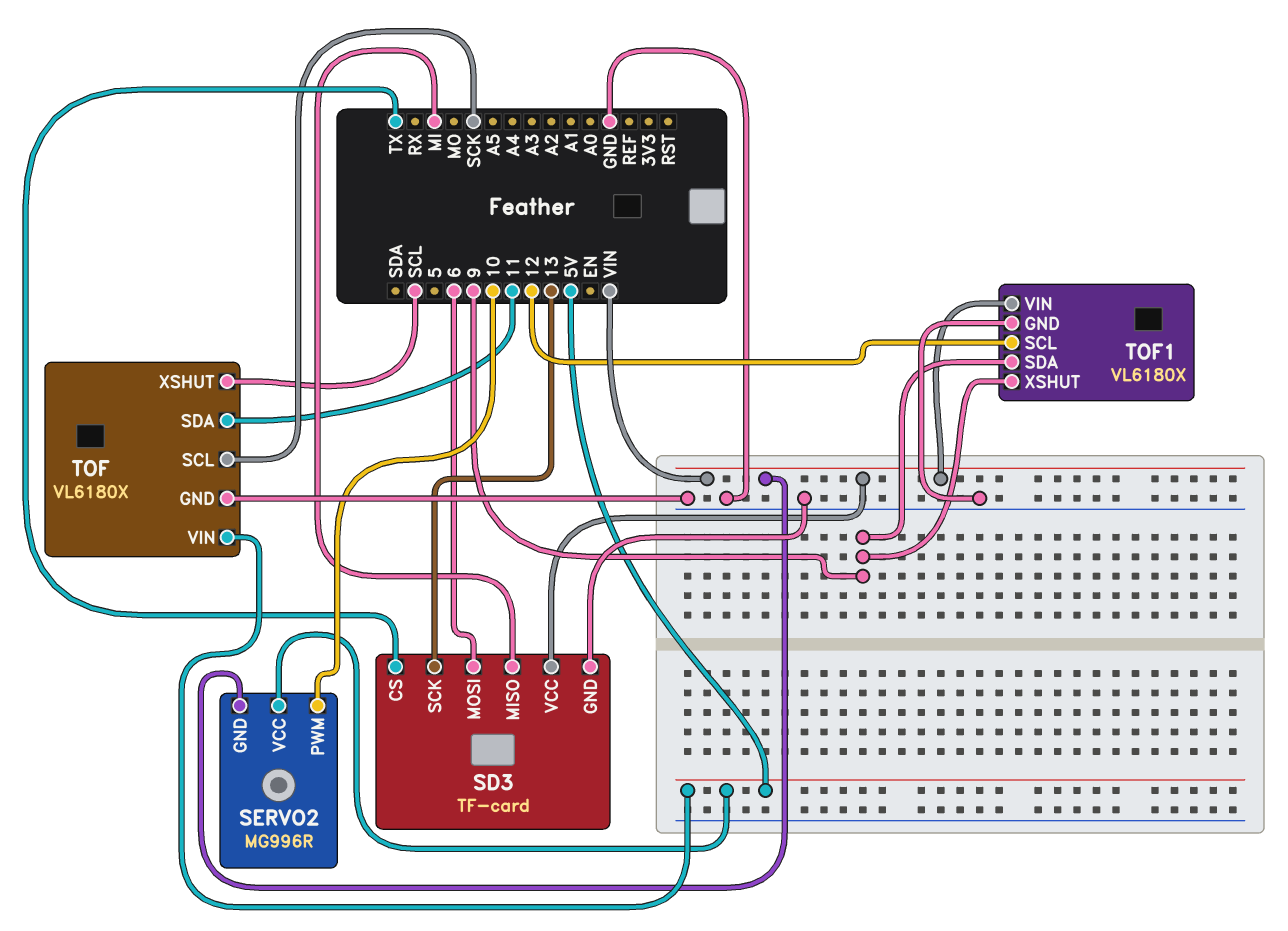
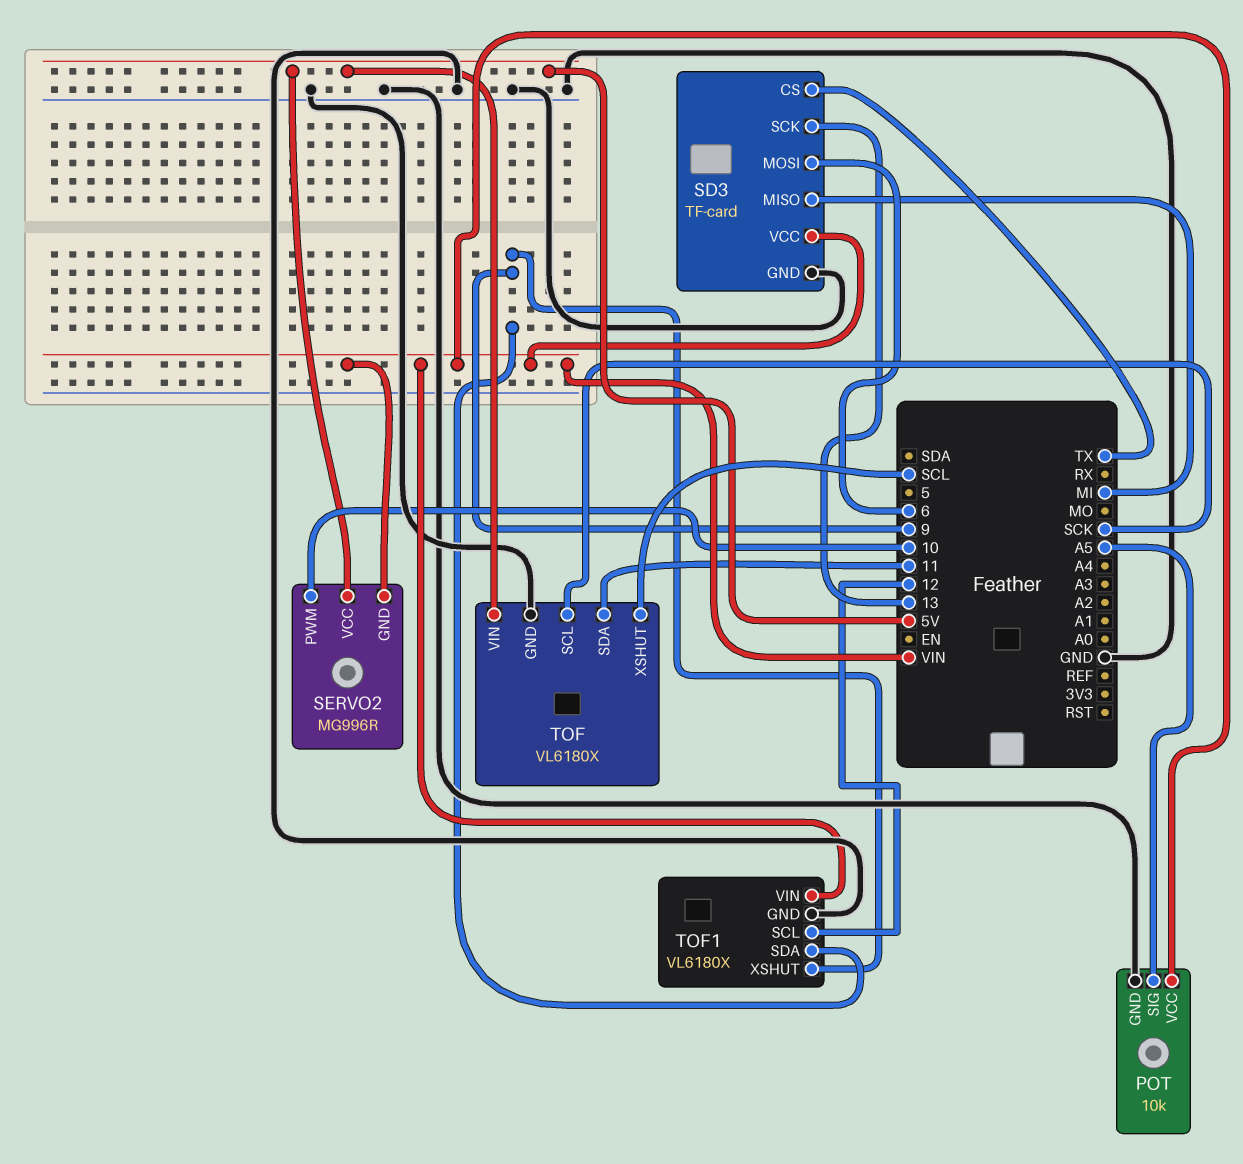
POT: none -> 10k
POT pin GND: none -> GND
POT pin SIG: none -> A5
POT pin VCC: none -> VIN

